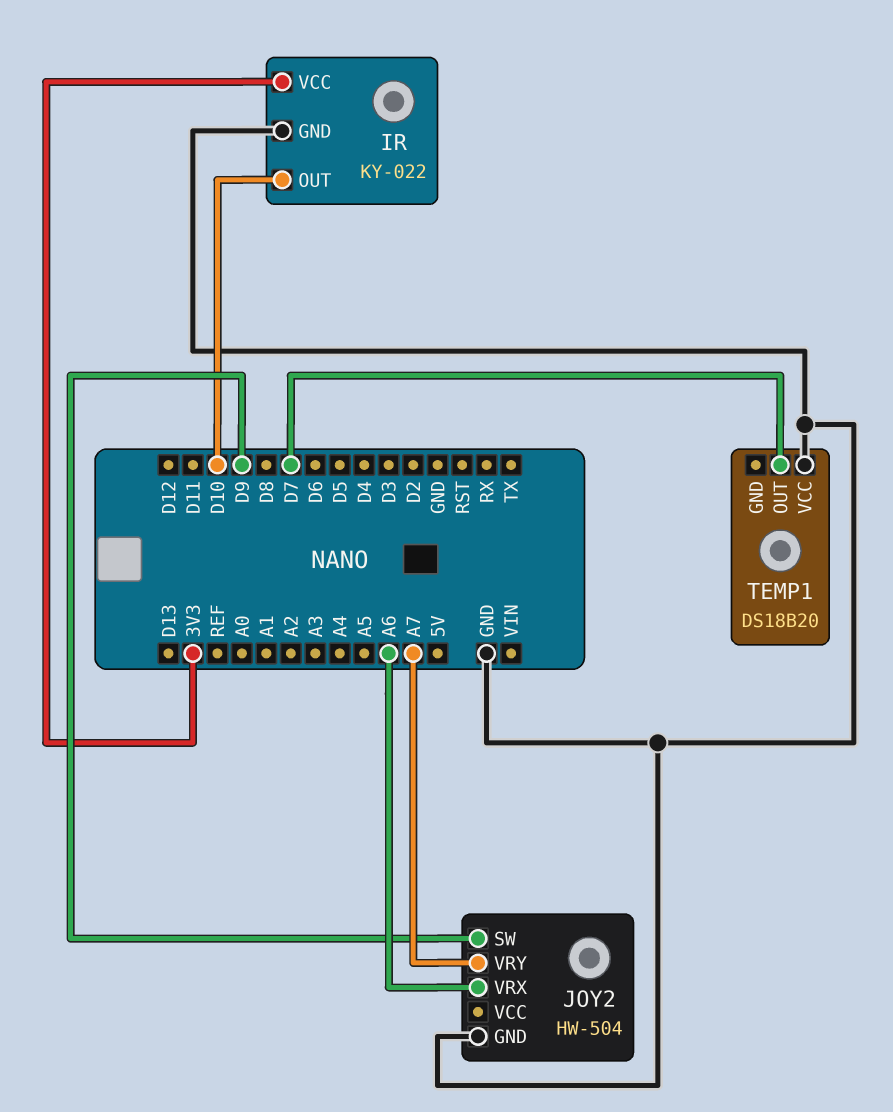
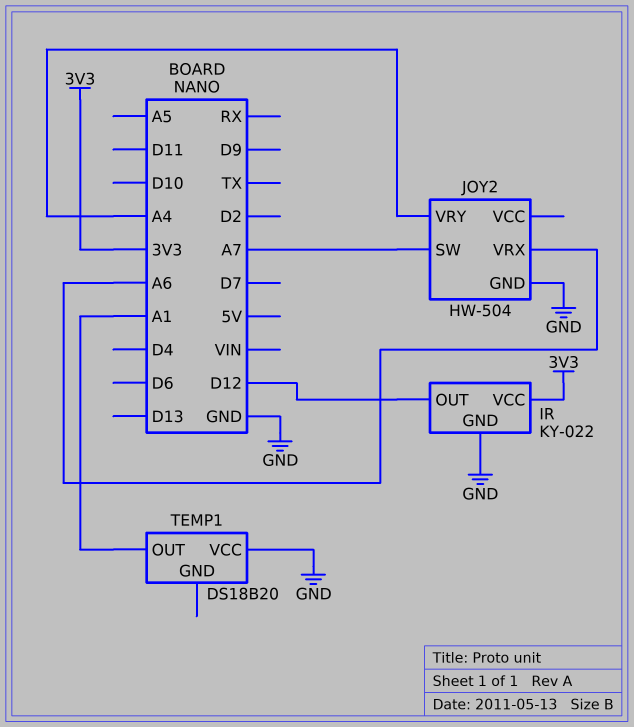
IR pin OUT: D10 -> D12
JOY2 pin SW: D9 -> A7
JOY2 pin VRY: A7 -> A4
TEMP1 pin OUT: D7 -> A1

